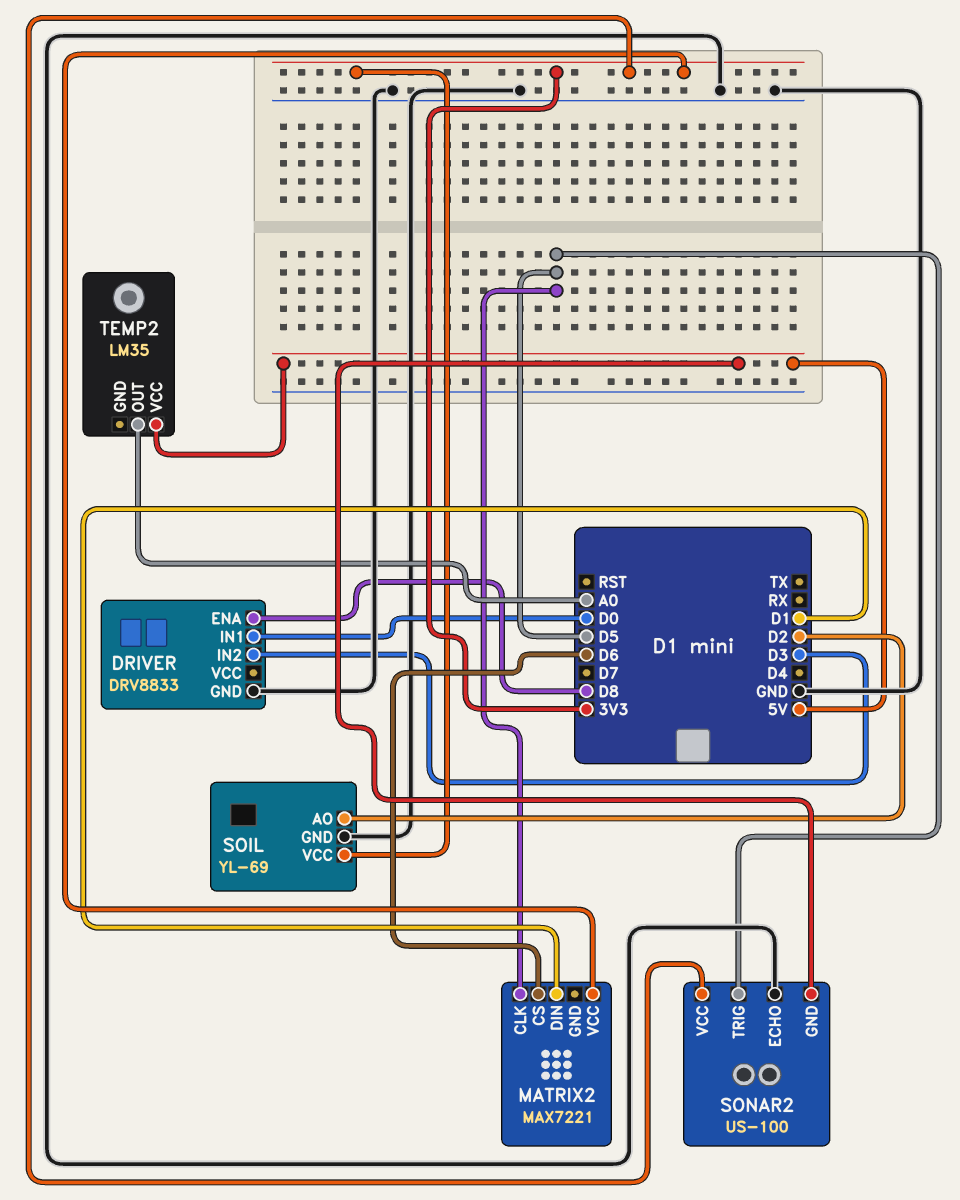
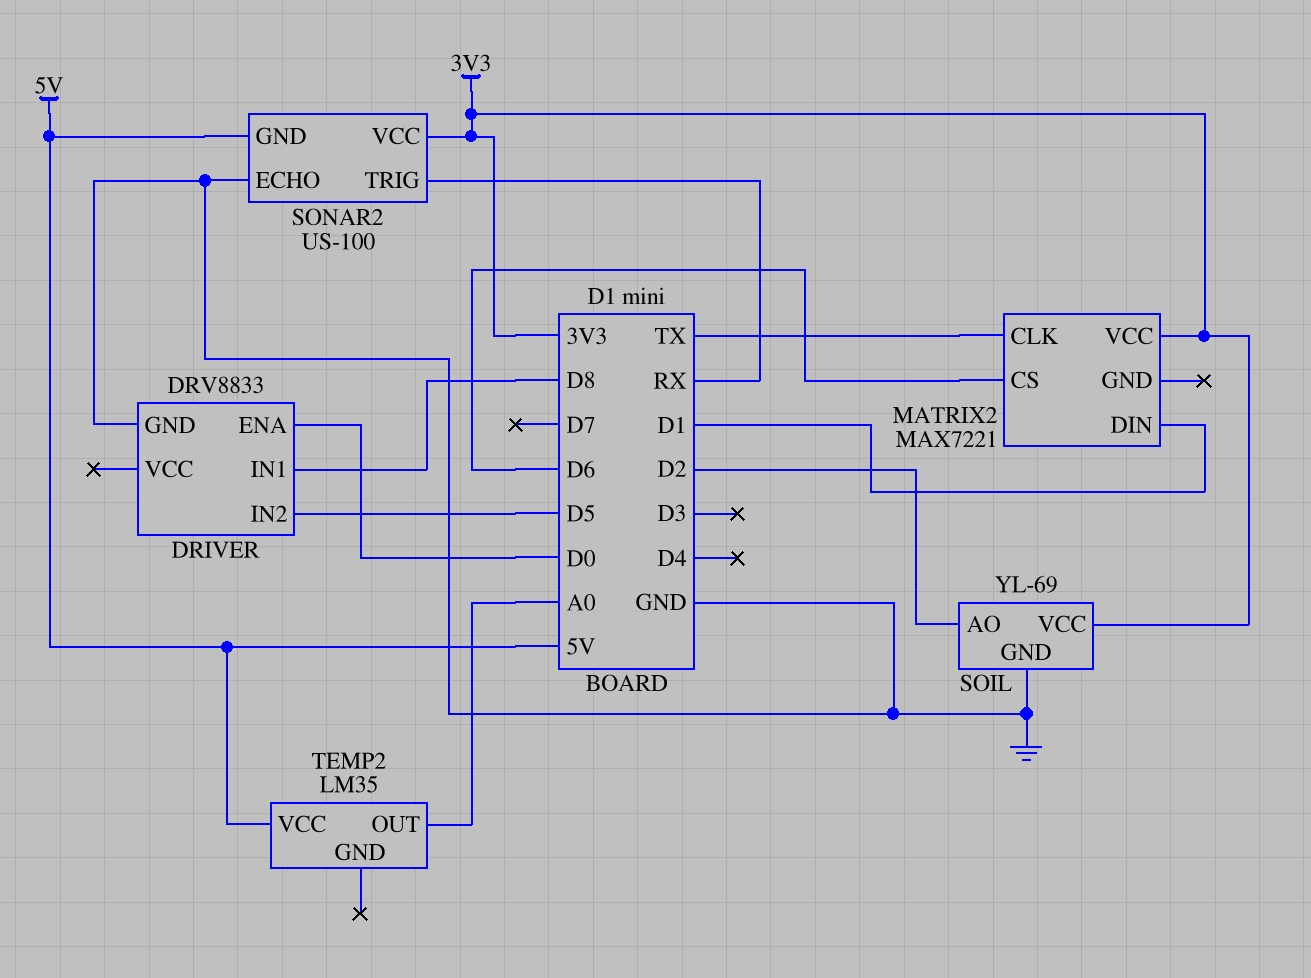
DRIVER pin ENA: D8 -> D0
DRIVER pin IN1: D0 -> D8
DRIVER pin IN2: D3 -> D5
MATRIX2 pin CLK: D5 -> TX
SONAR2 pin TRIG: D5 -> RX

